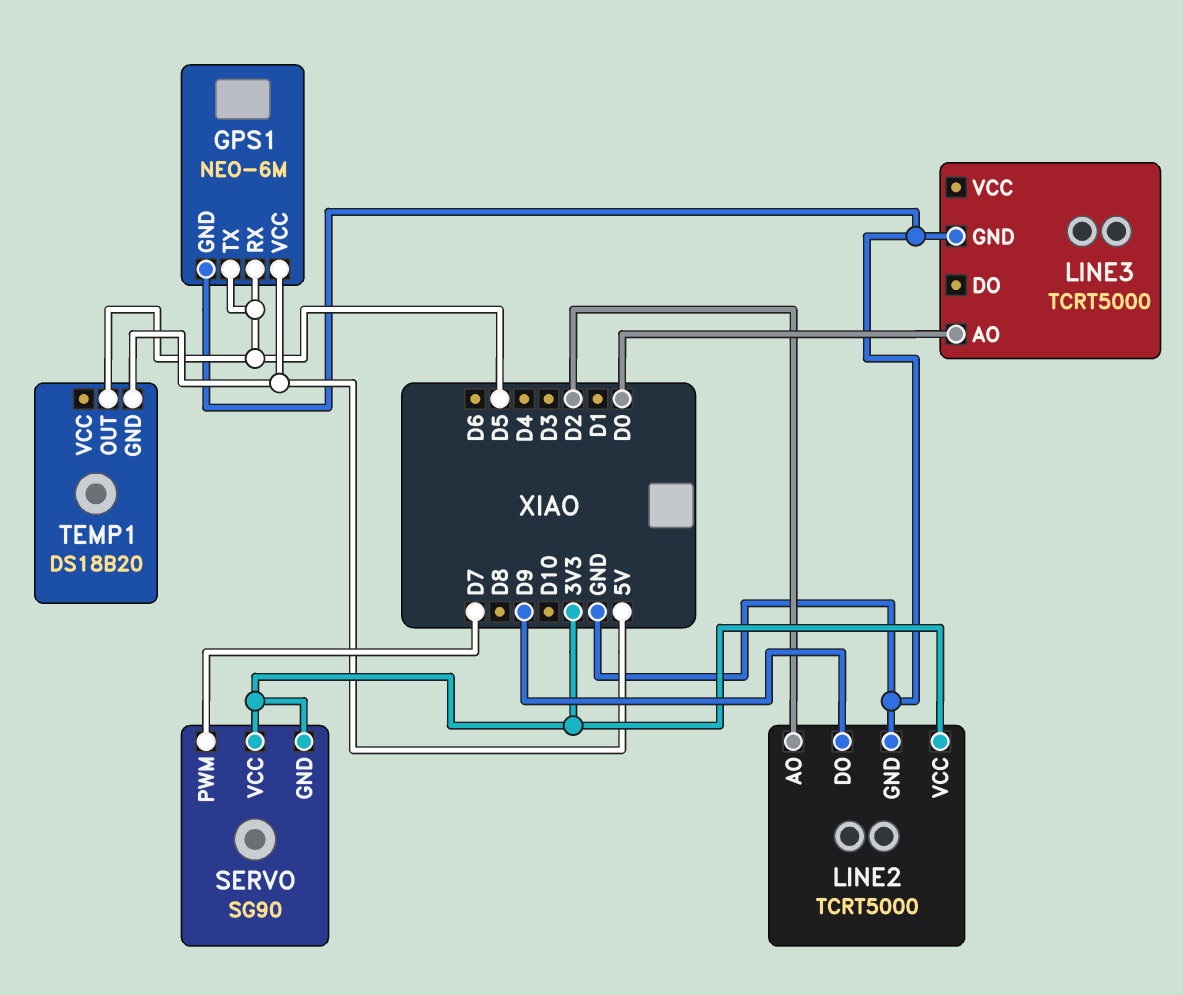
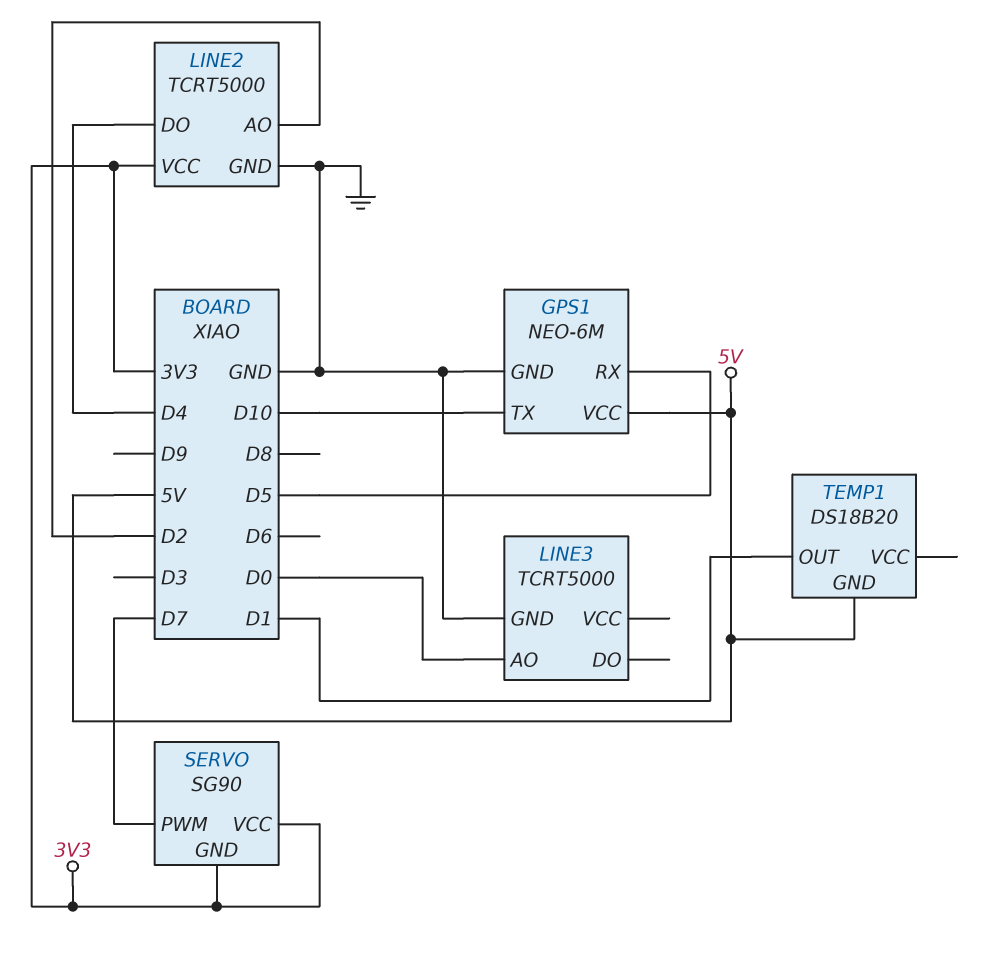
GPS1 pin TX: D5 -> D10
LINE2 pin DO: D9 -> D4
TEMP1 pin OUT: D5 -> D1

